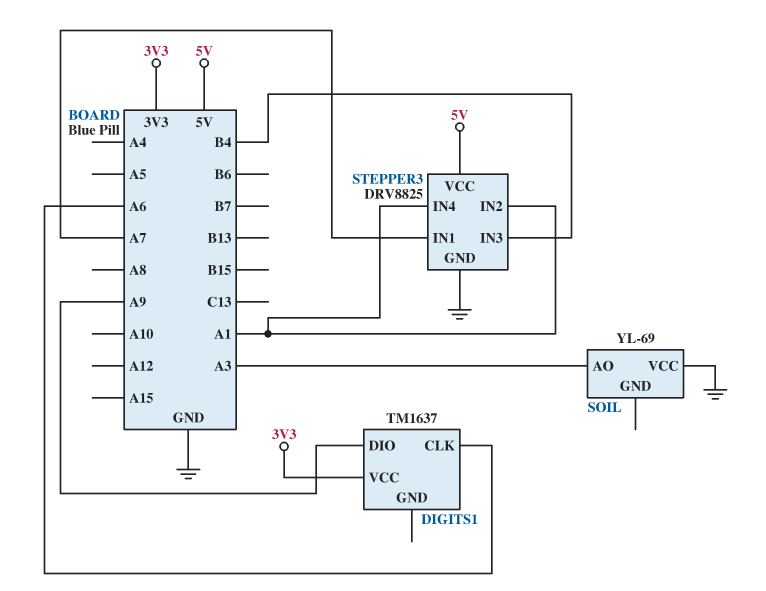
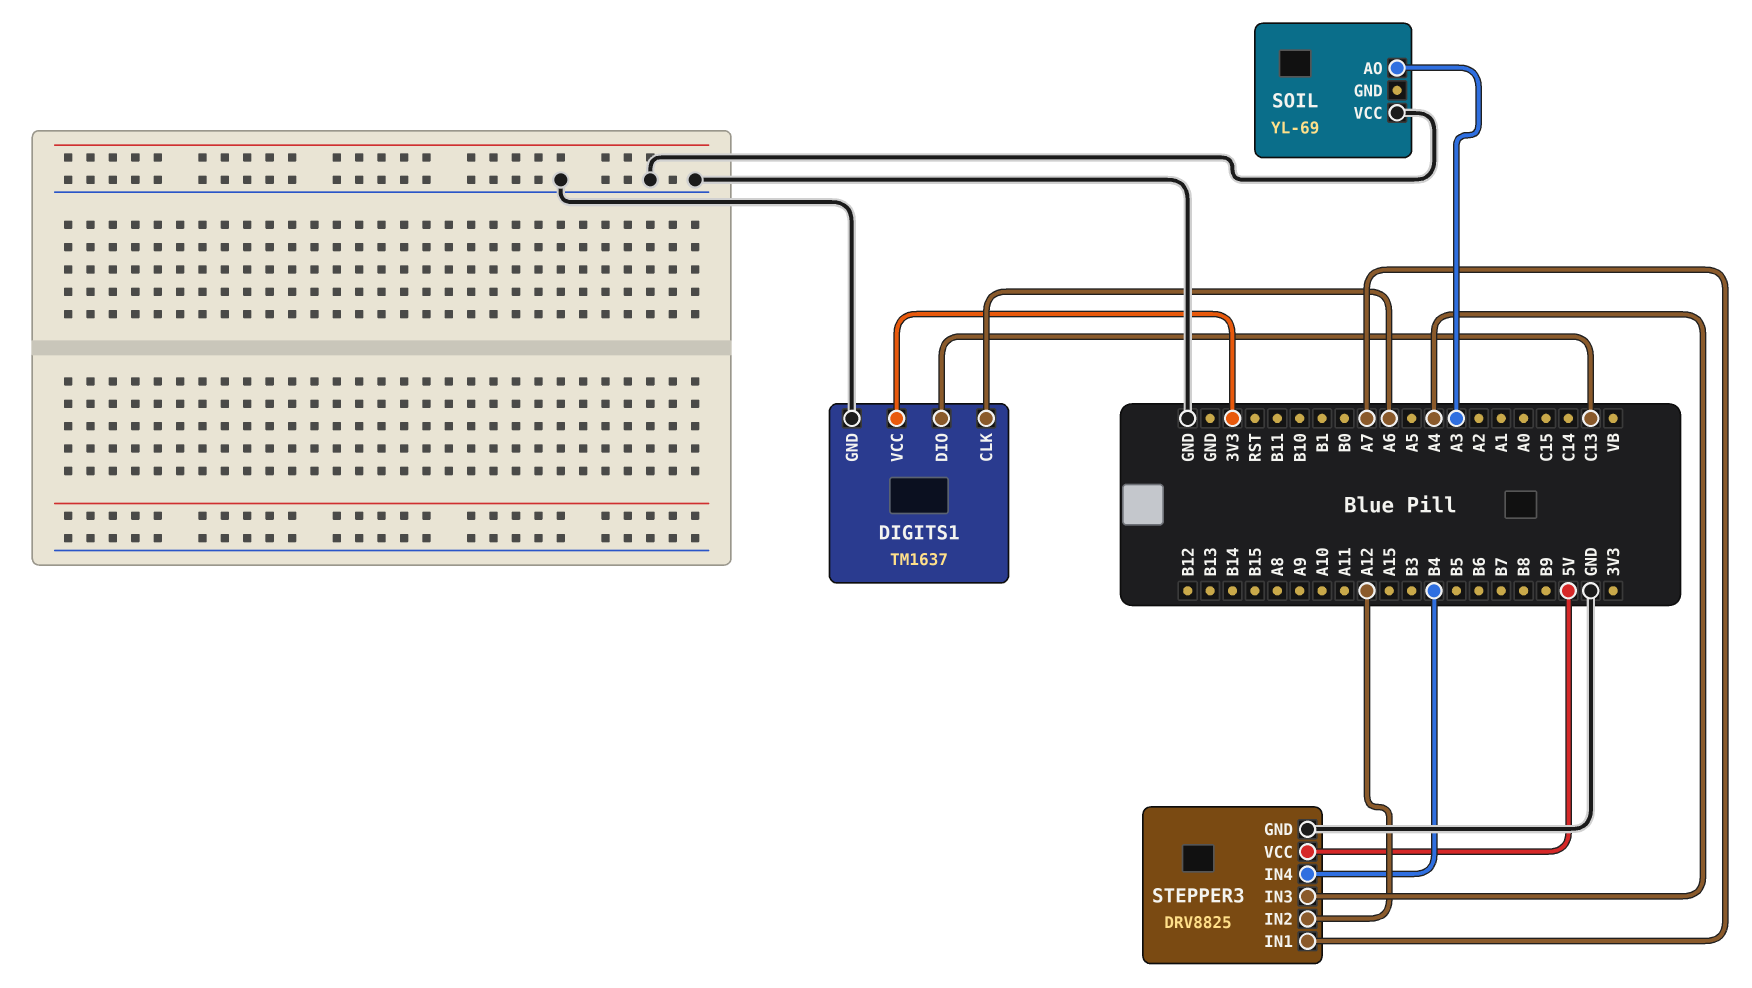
DIGITS1 pin DIO: A9 -> C13
DIGITS1 pin GND: none -> GND
STEPPER3 pin IN2: A1 -> A12
STEPPER3 pin IN3: B4 -> A4
STEPPER3 pin IN4: A1 -> B4

